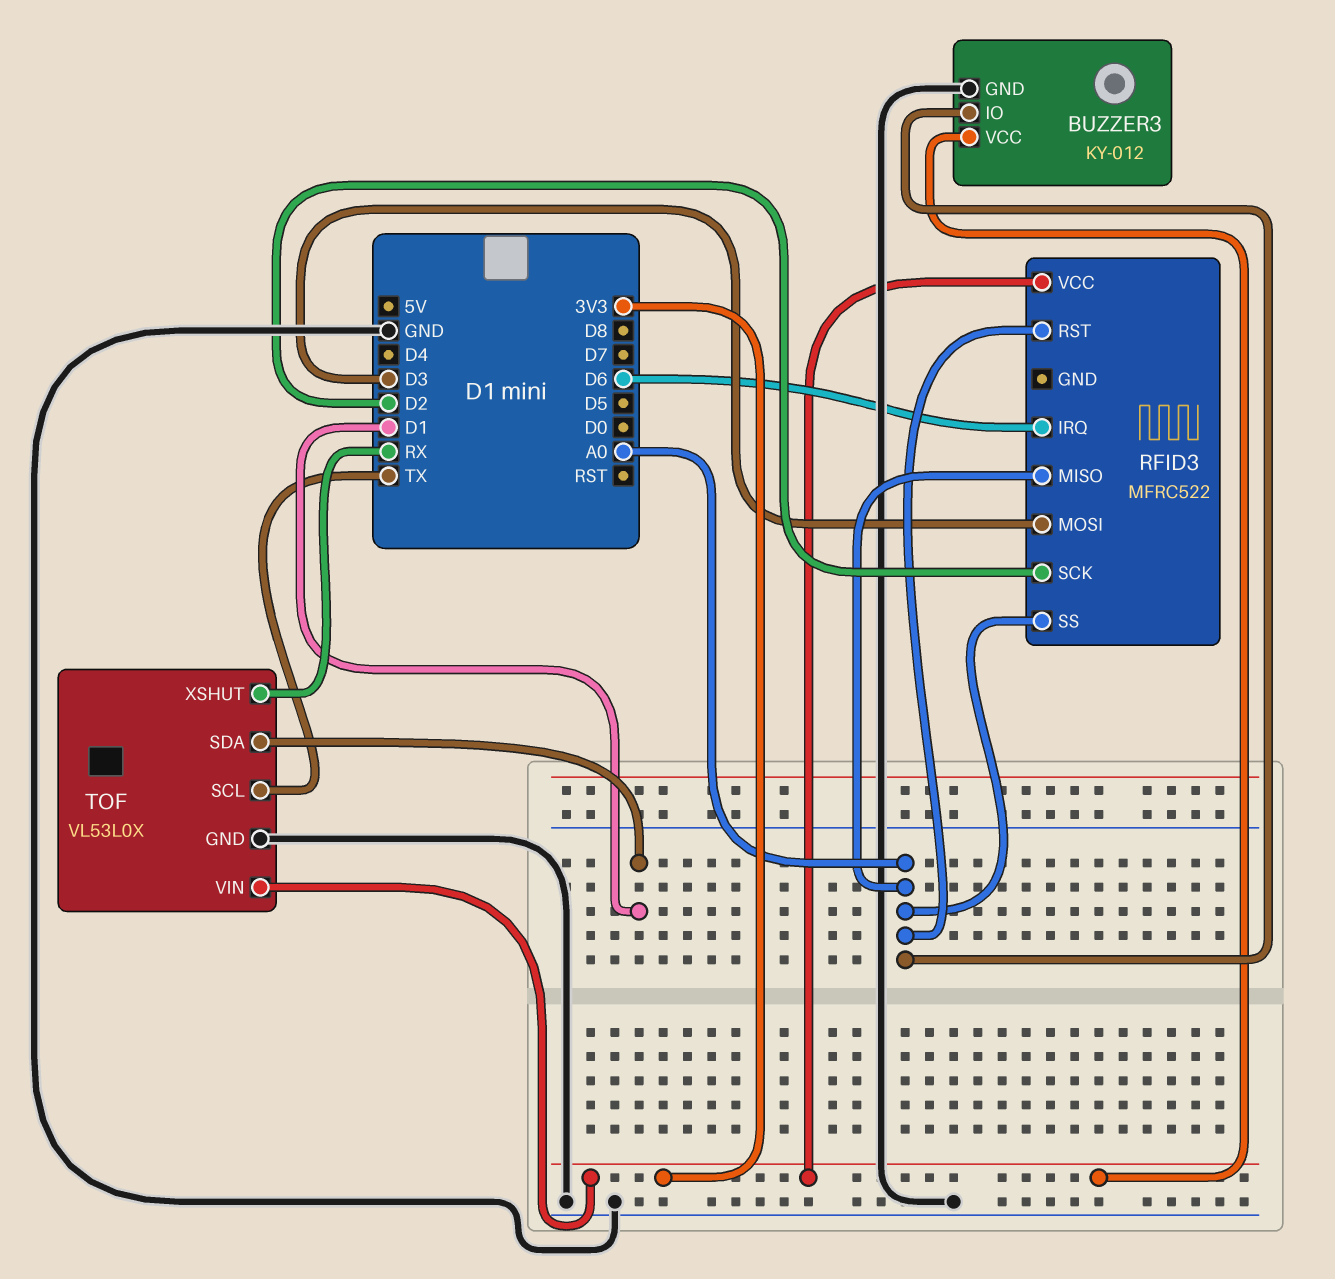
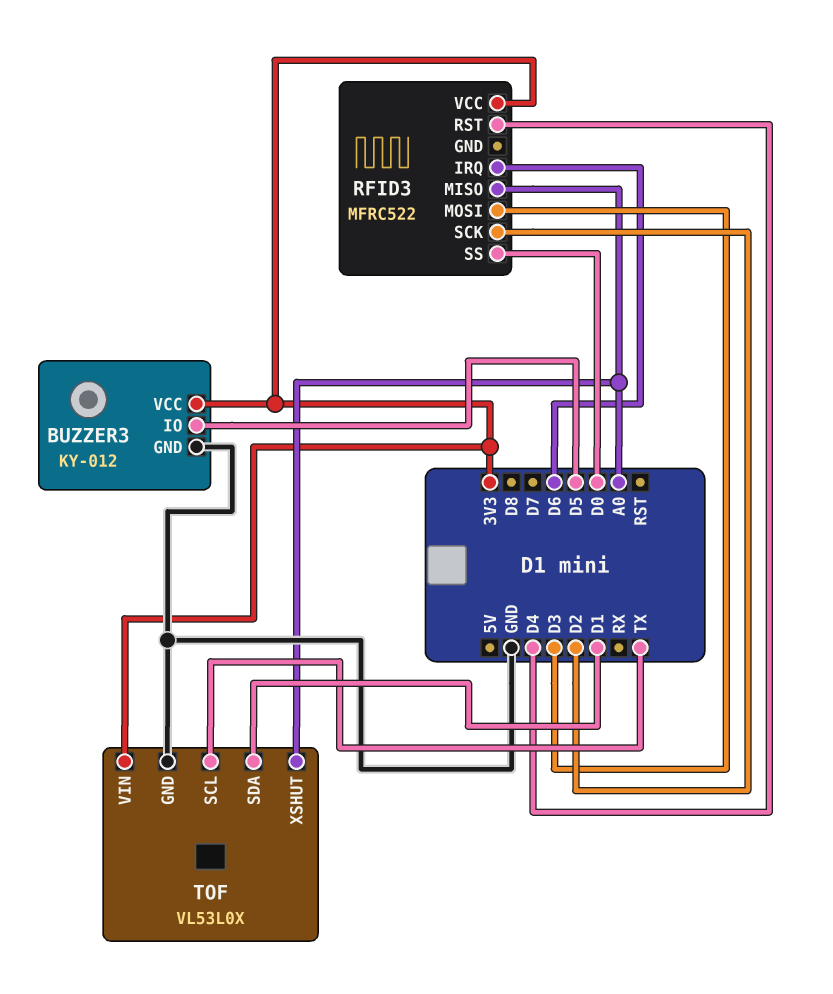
BUZZER3 pin IO: A0 -> D5
RFID3 pin RST: A0 -> D4
RFID3 pin SS: A0 -> D0
TOF pin XSHUT: RX -> A0

